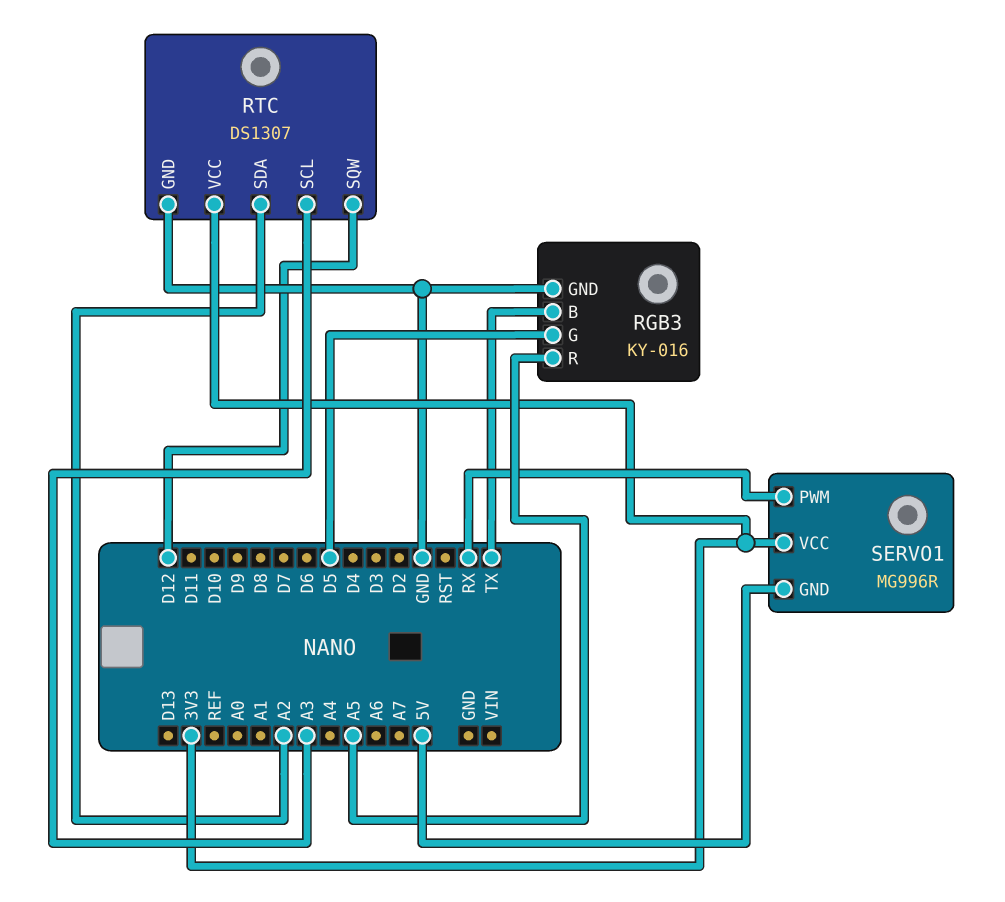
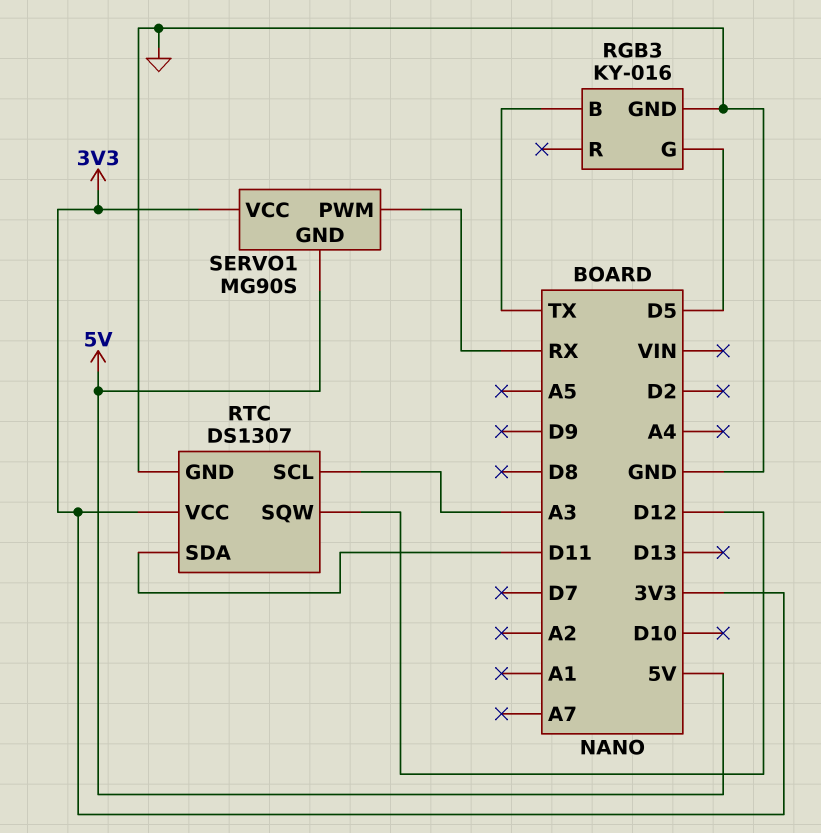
RGB3 pin R: A5 -> none
RTC pin SDA: A2 -> D11
SERVO1: MG996R -> MG90S

